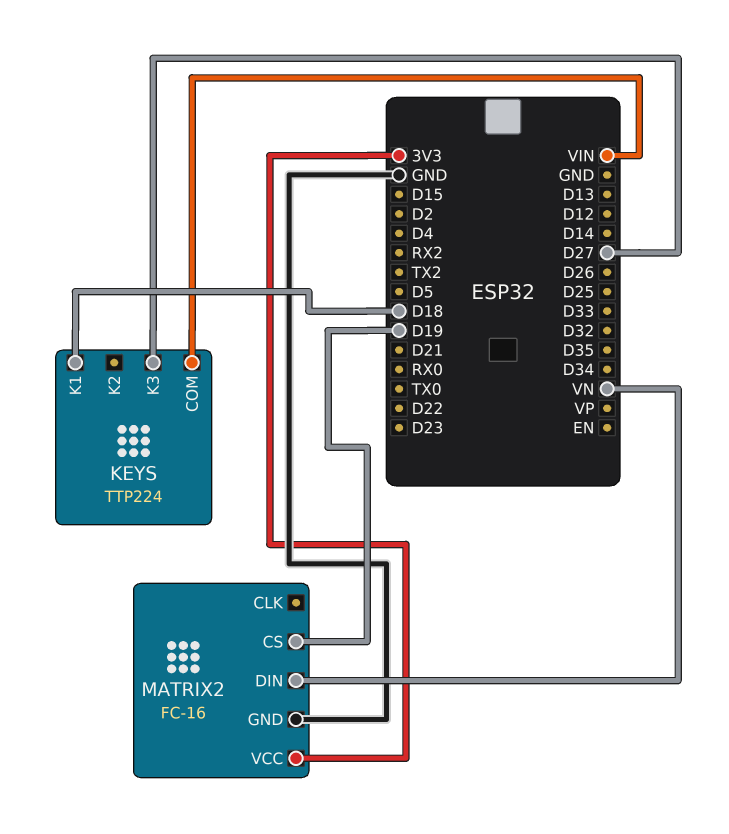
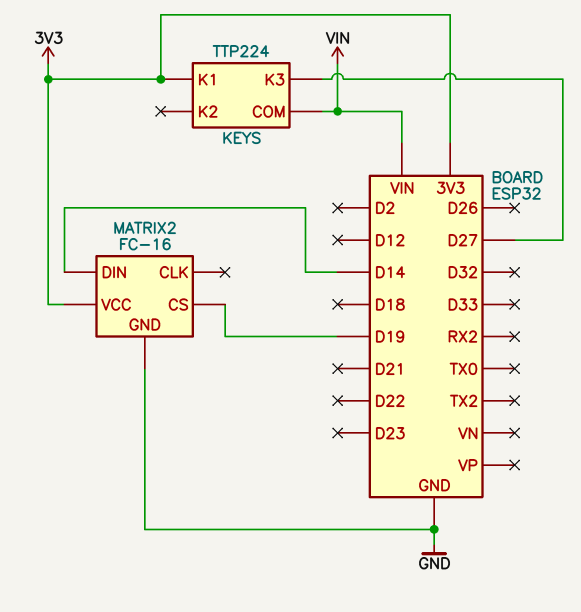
KEYS pin K1: D18 -> 3V3
MATRIX2 pin DIN: VN -> D14

